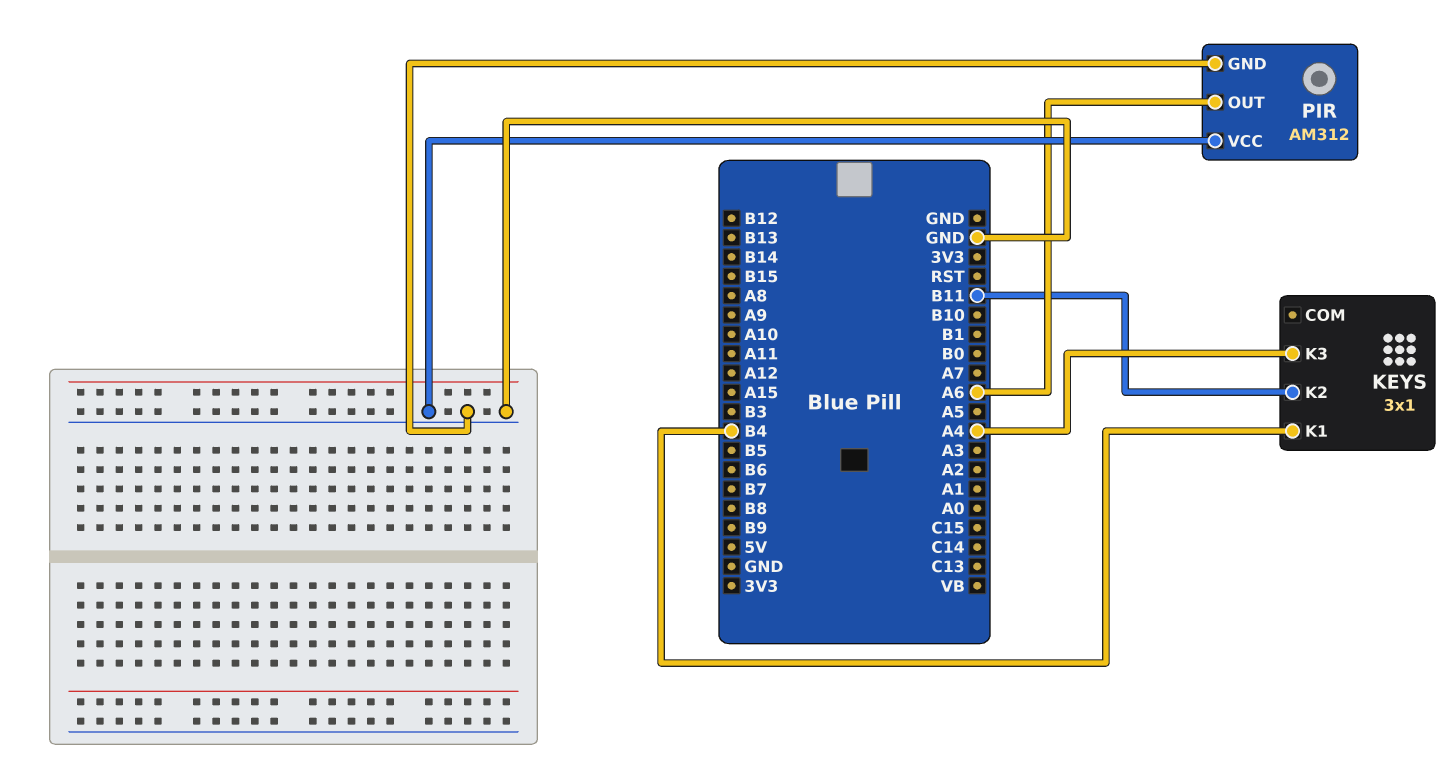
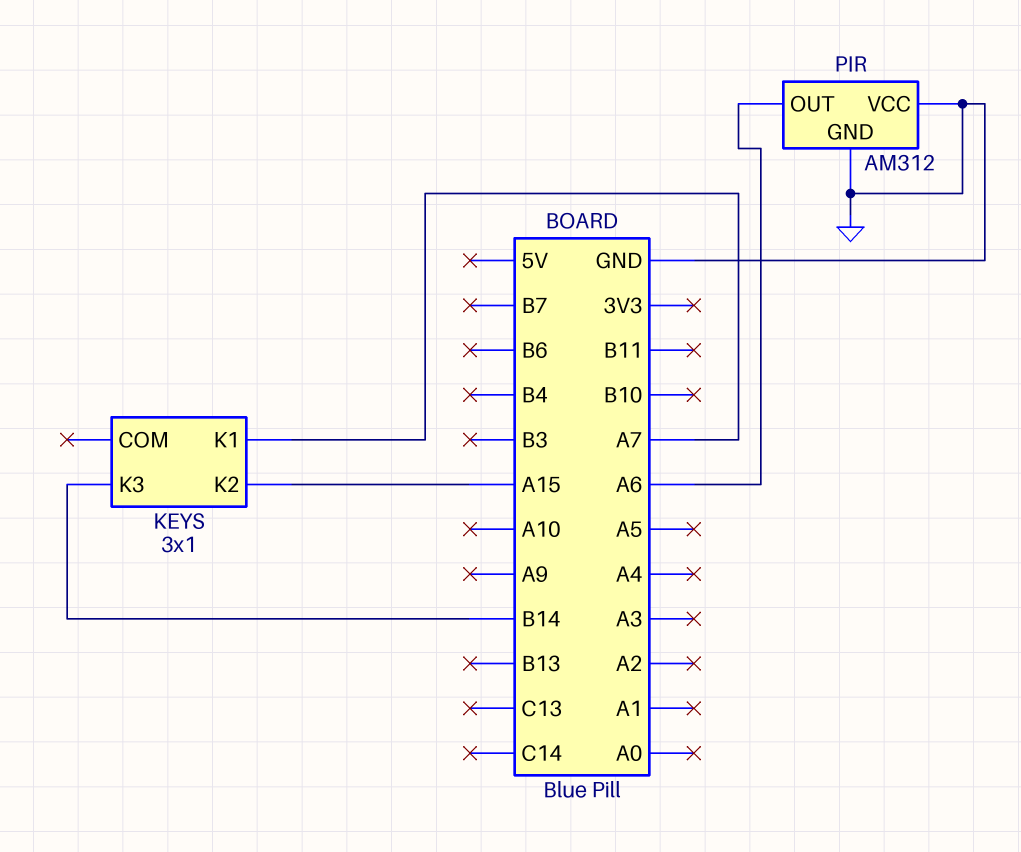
KEYS pin K1: B4 -> A7
KEYS pin K2: B11 -> A15
KEYS pin K3: A4 -> B14

